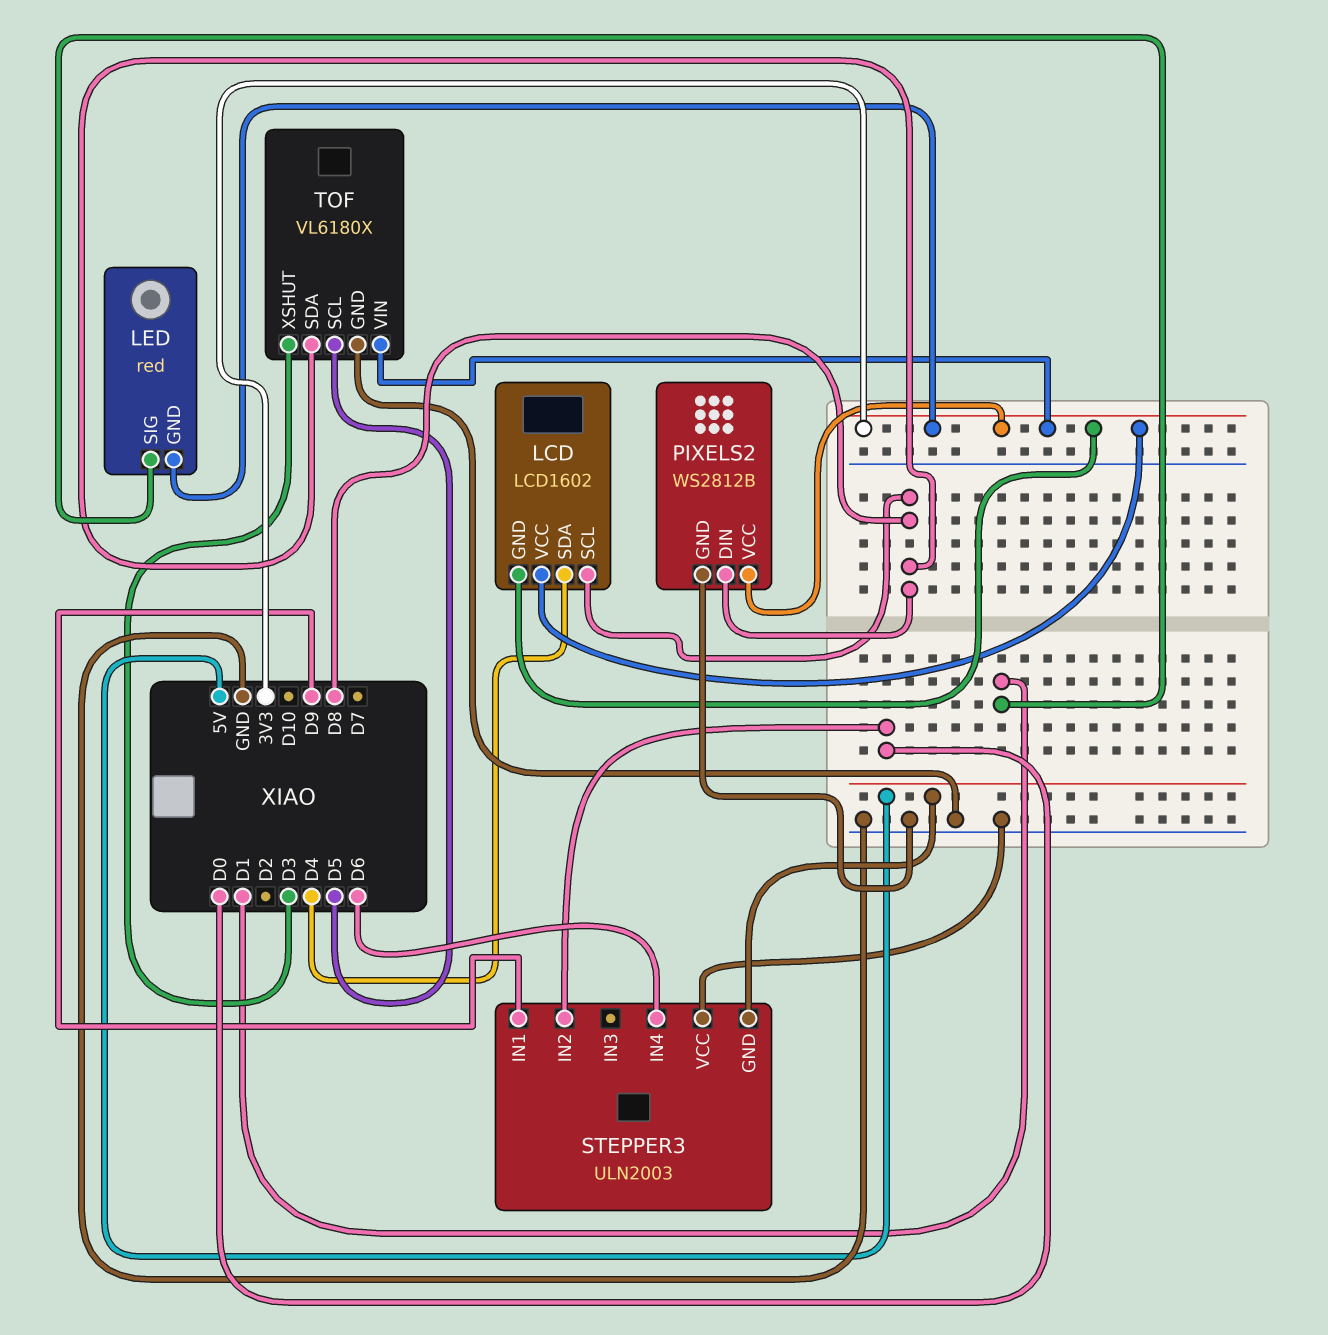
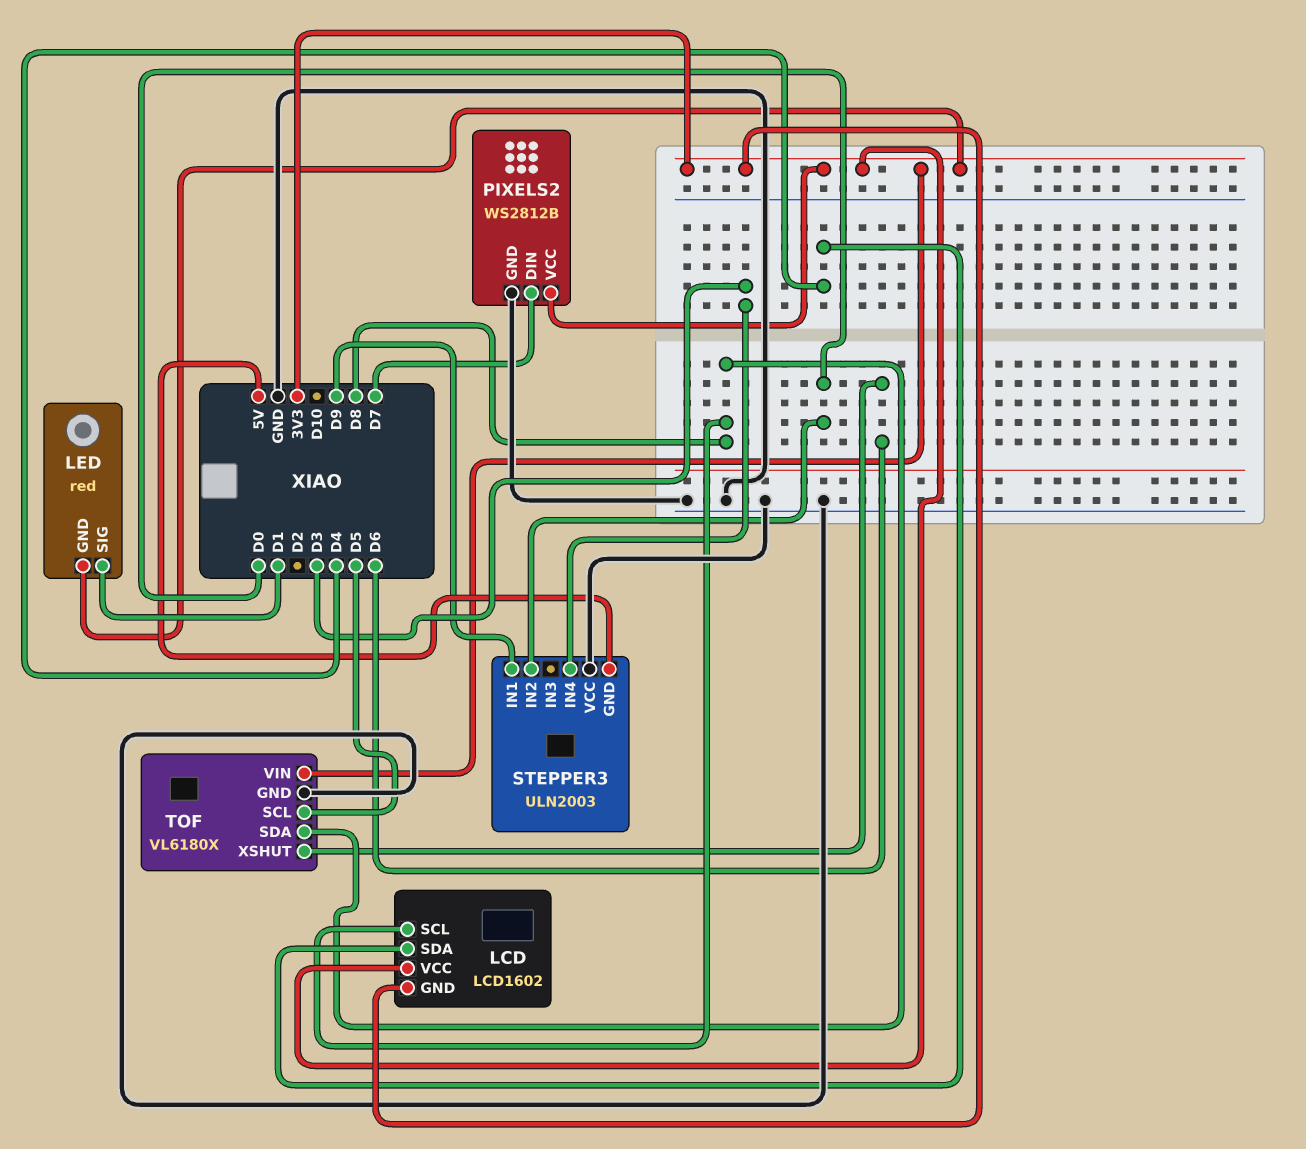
PIXELS2 pin DIN: D8 -> D7
STEPPER3 pin IN4: D6 -> D3
TOF pin XSHUT: D3 -> D6

